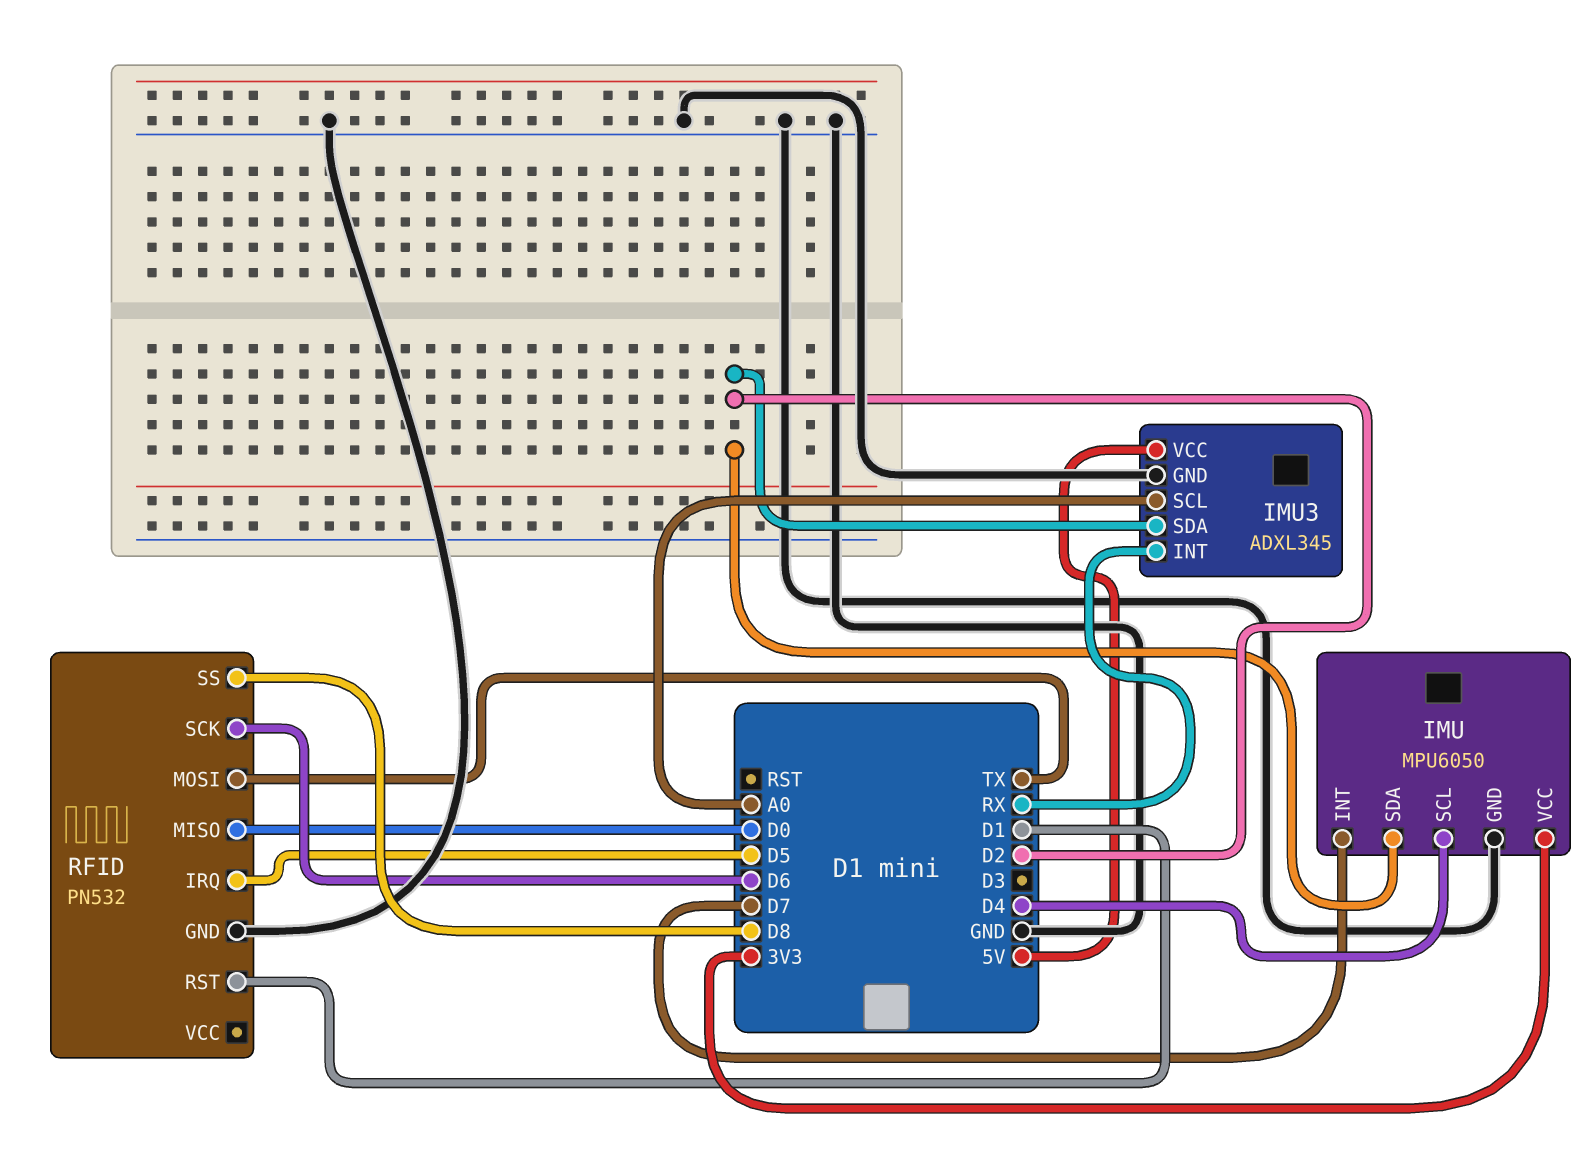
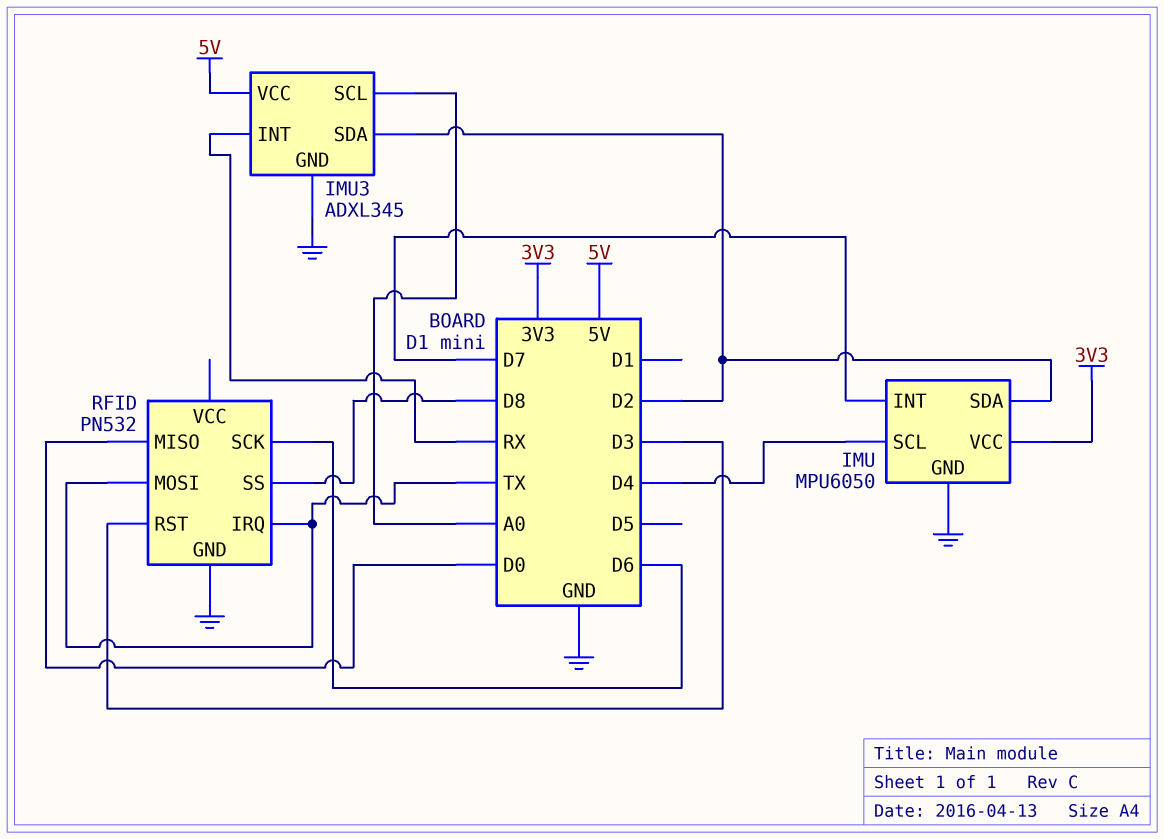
RFID pin IRQ: D5 -> TX
RFID pin RST: D1 -> D3

